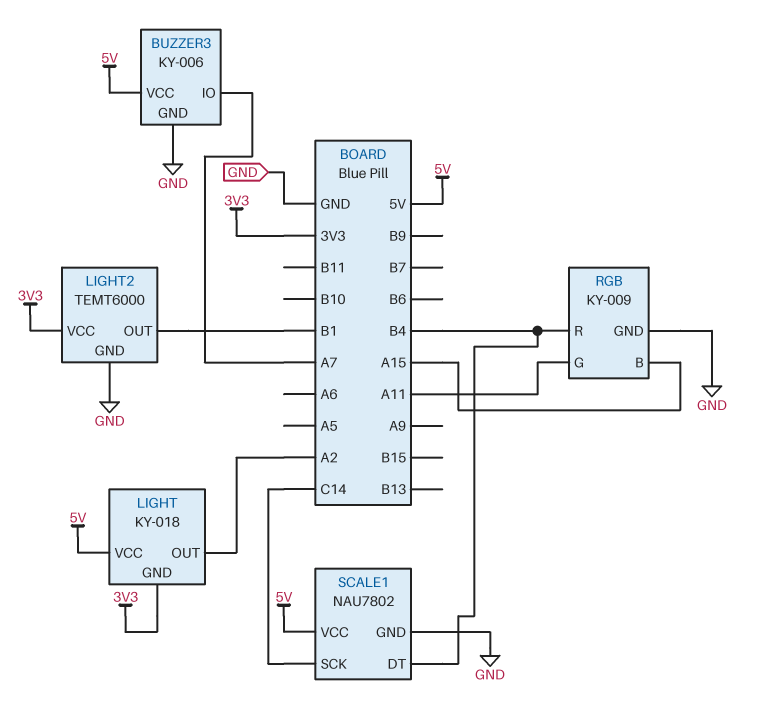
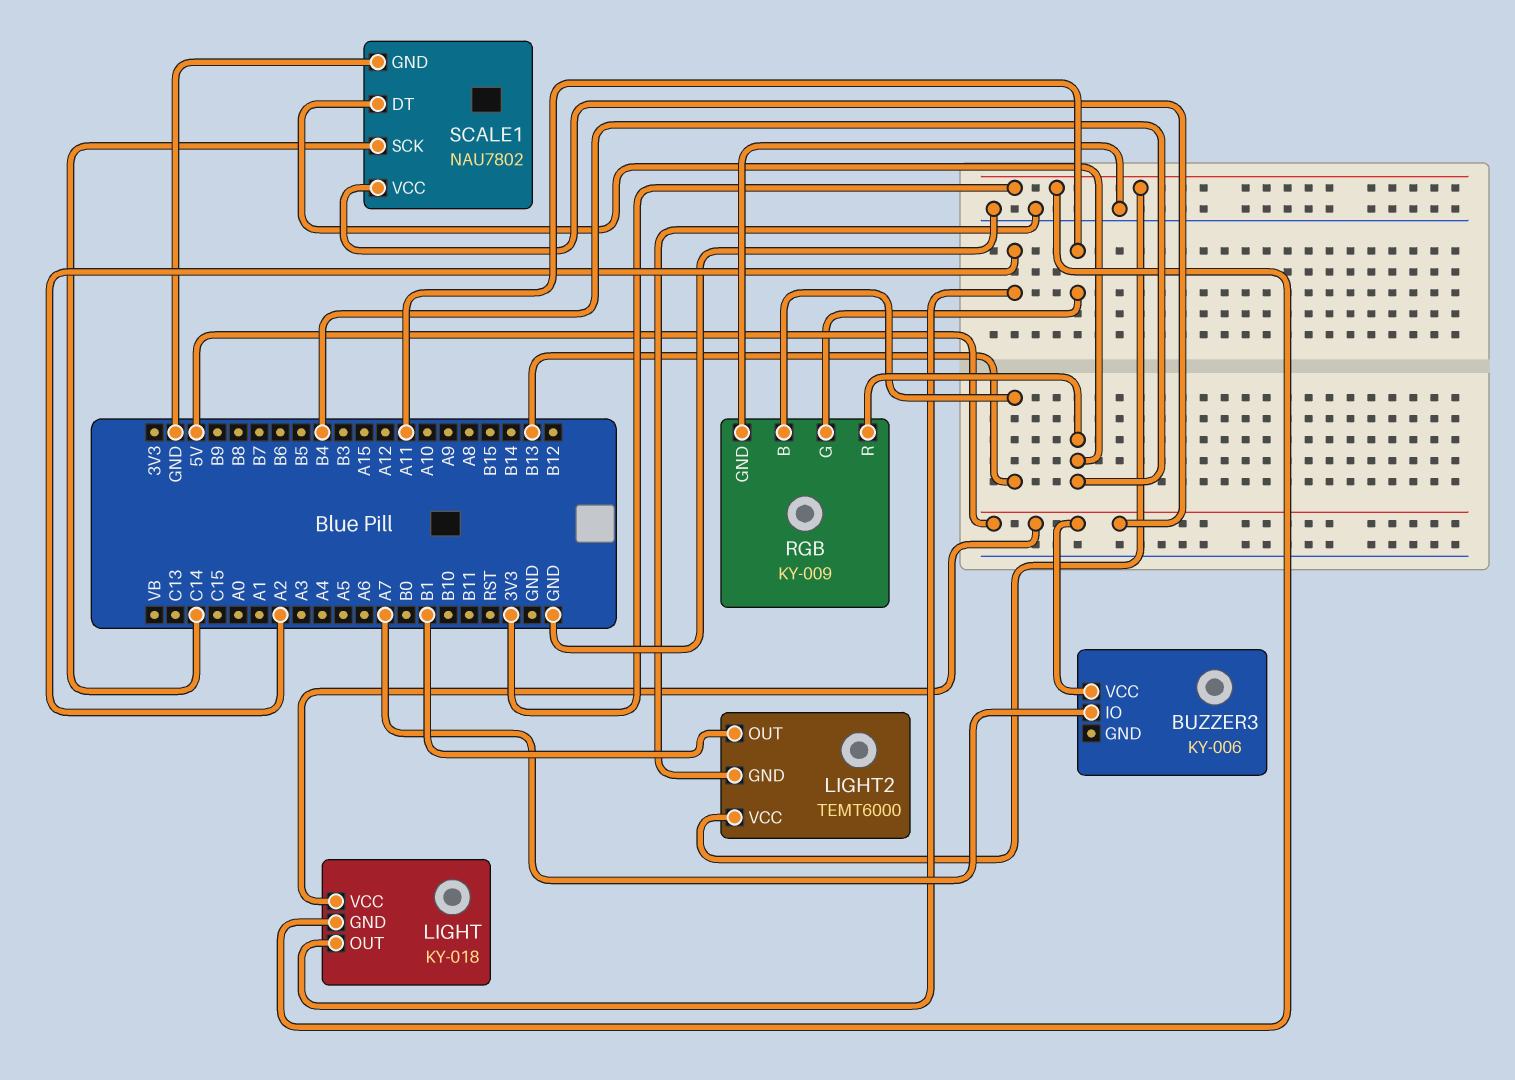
BUZZER3 pin GND: GND -> none
RGB pin B: A15 -> B13

